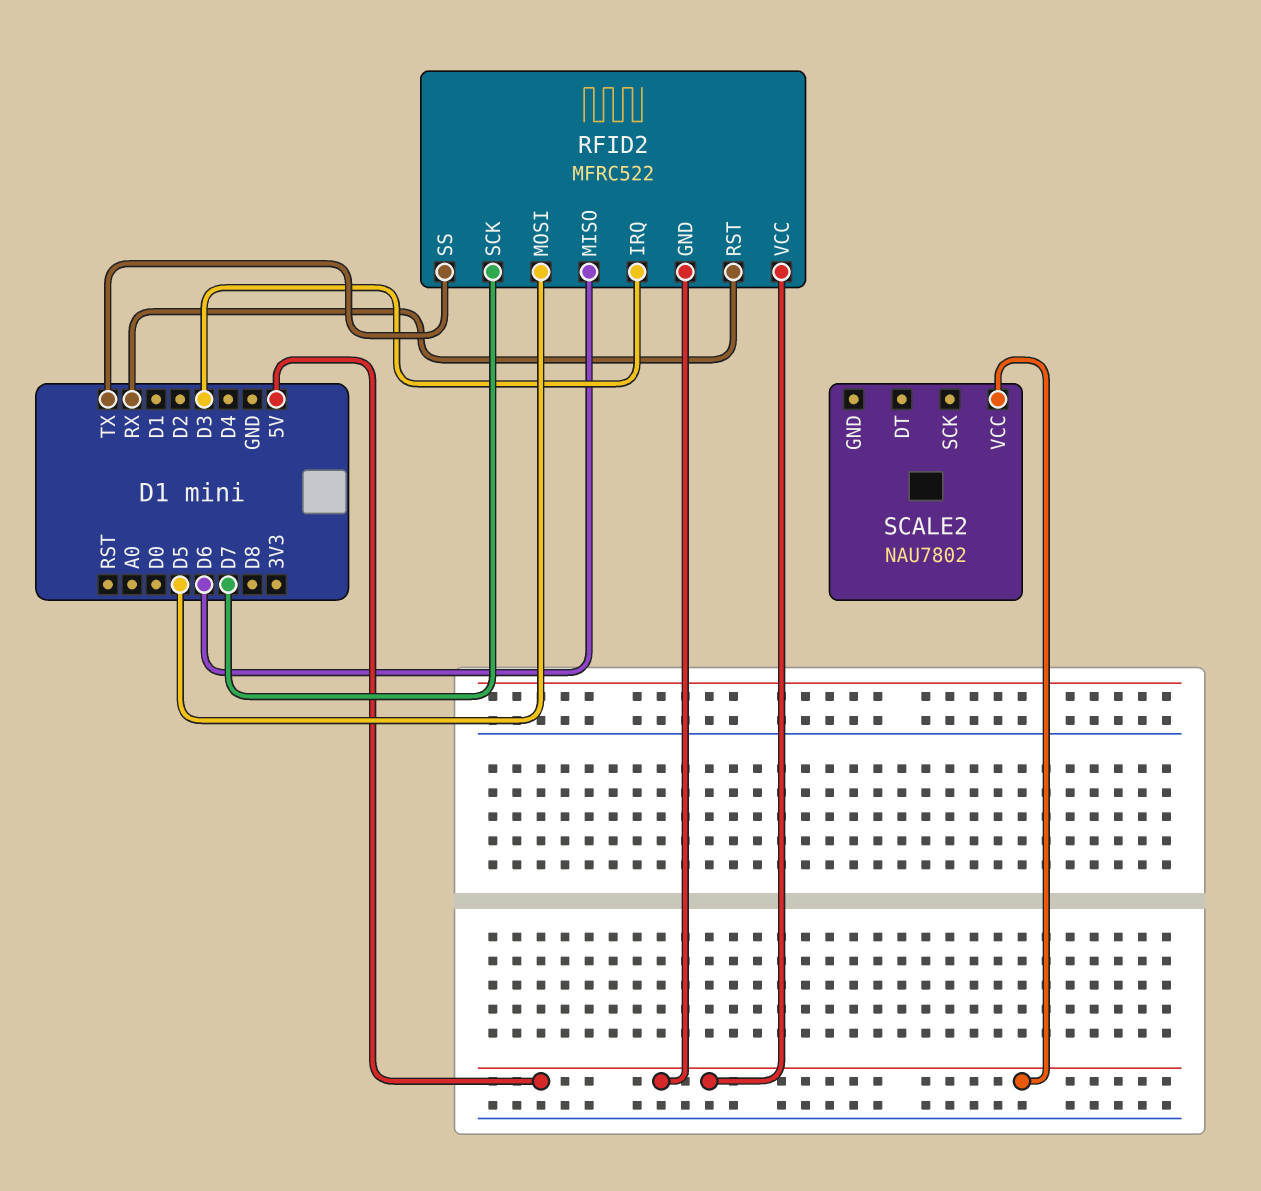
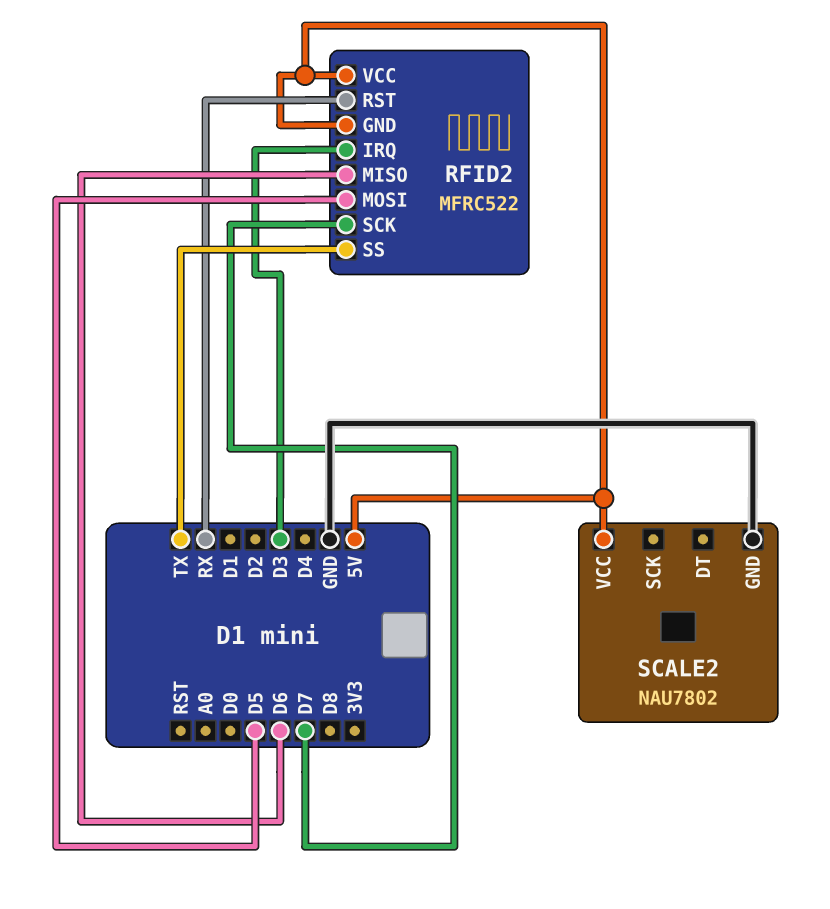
SCALE2 pin GND: none -> GND

